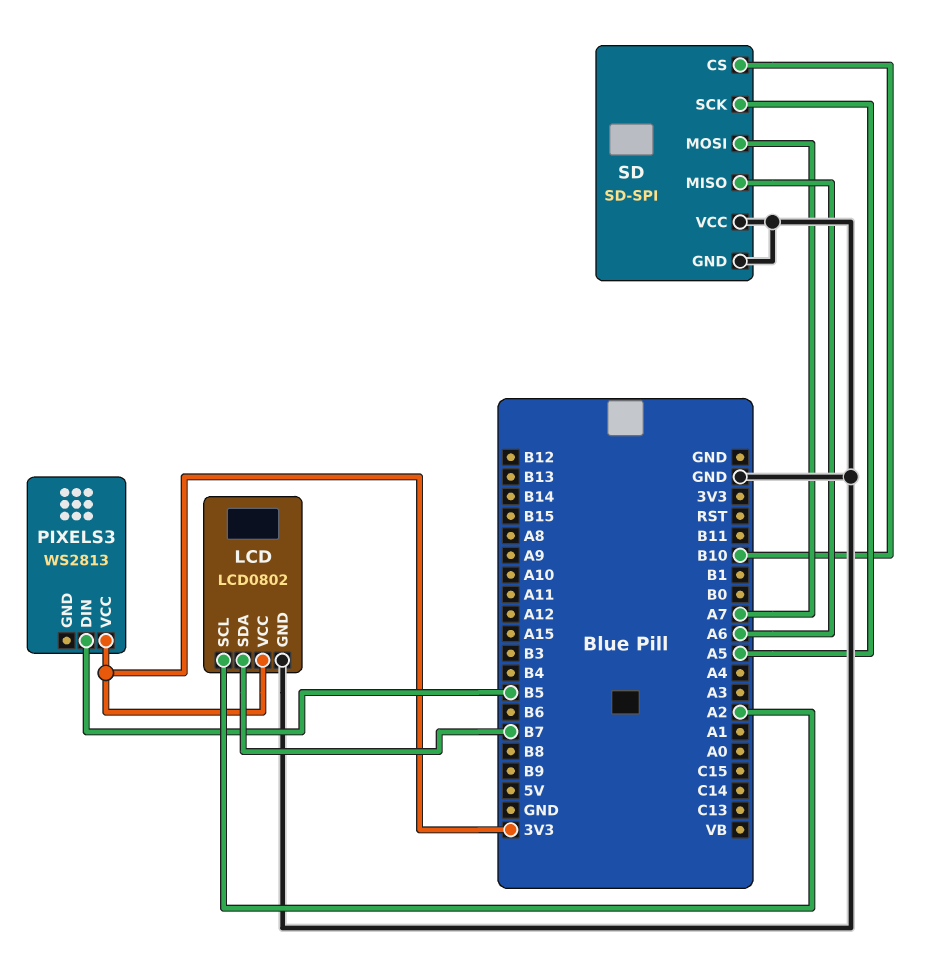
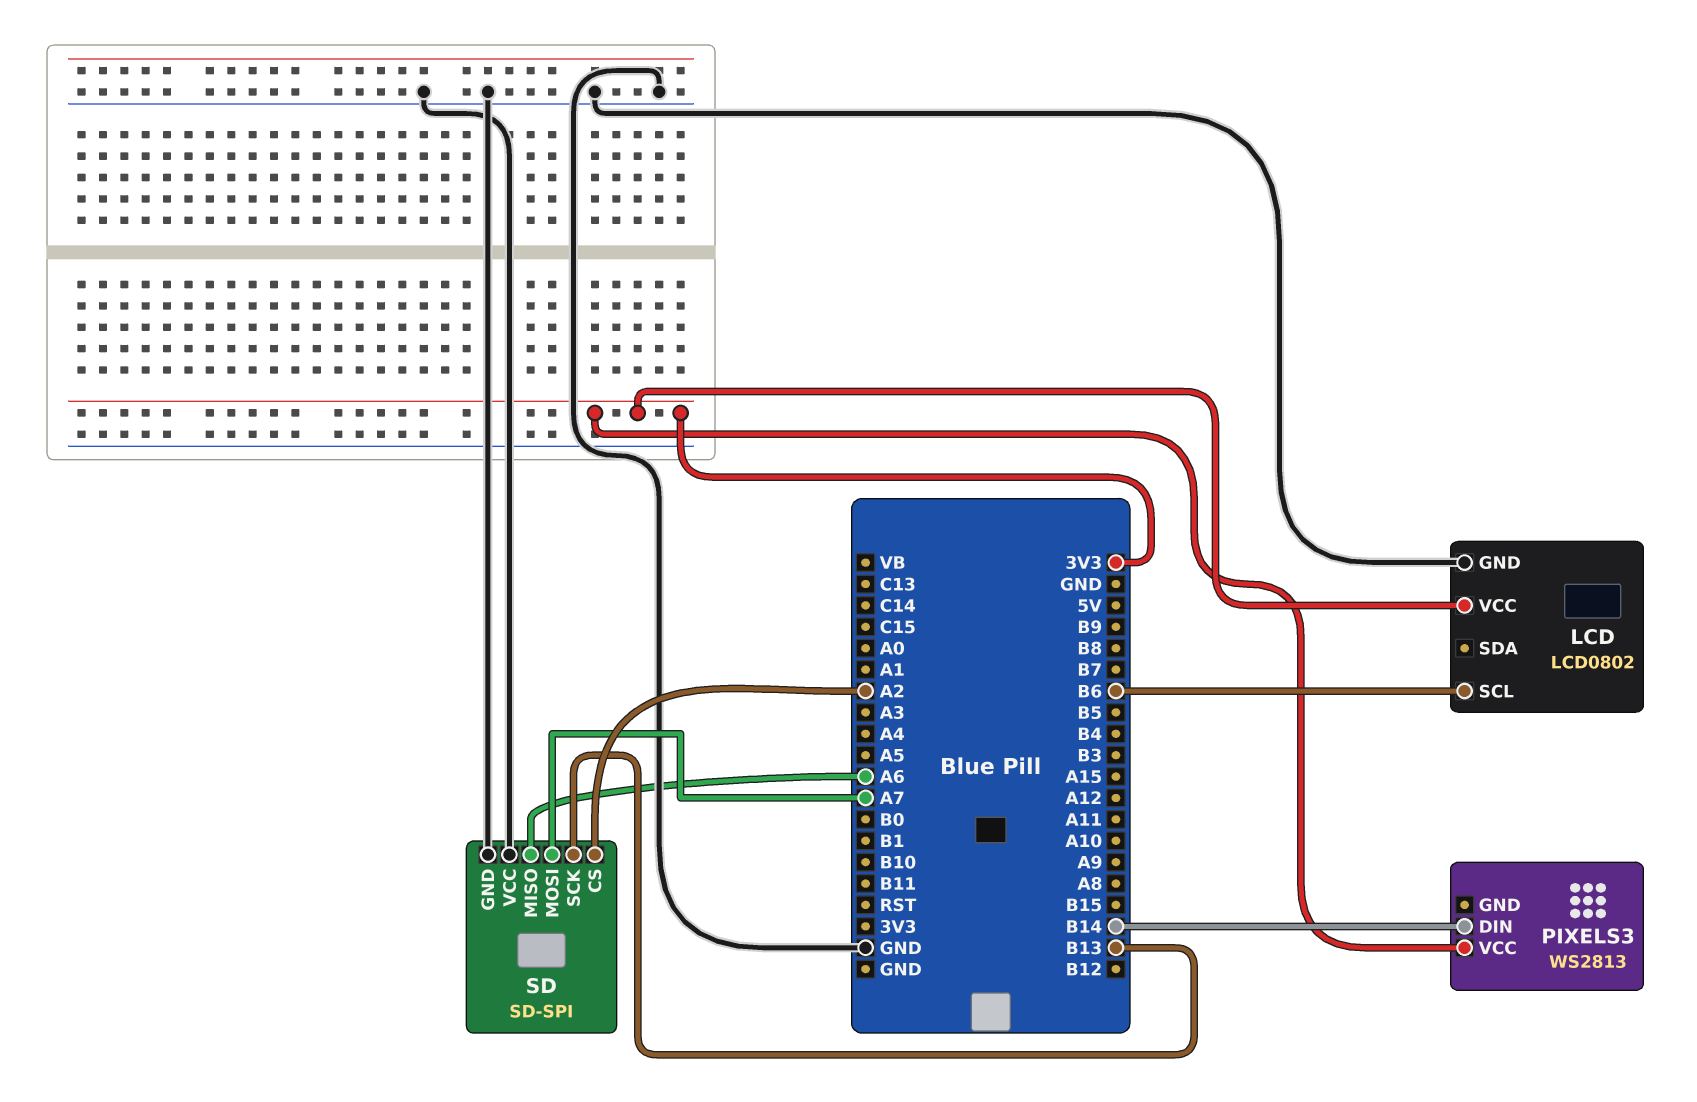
LCD pin SCL: A2 -> B6
LCD pin SDA: B7 -> none
PIXELS3 pin DIN: B5 -> B14
SD pin CS: B10 -> A2
SD pin SCK: A5 -> B13

